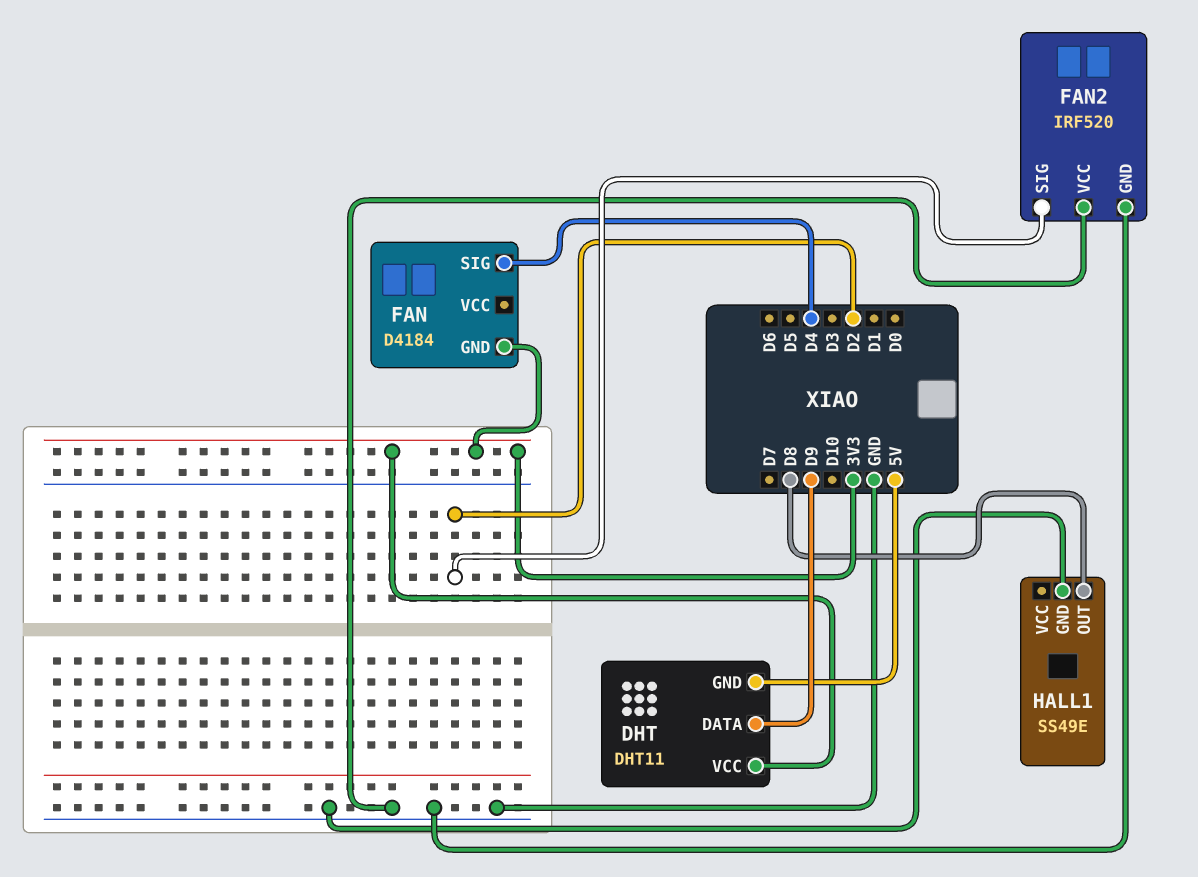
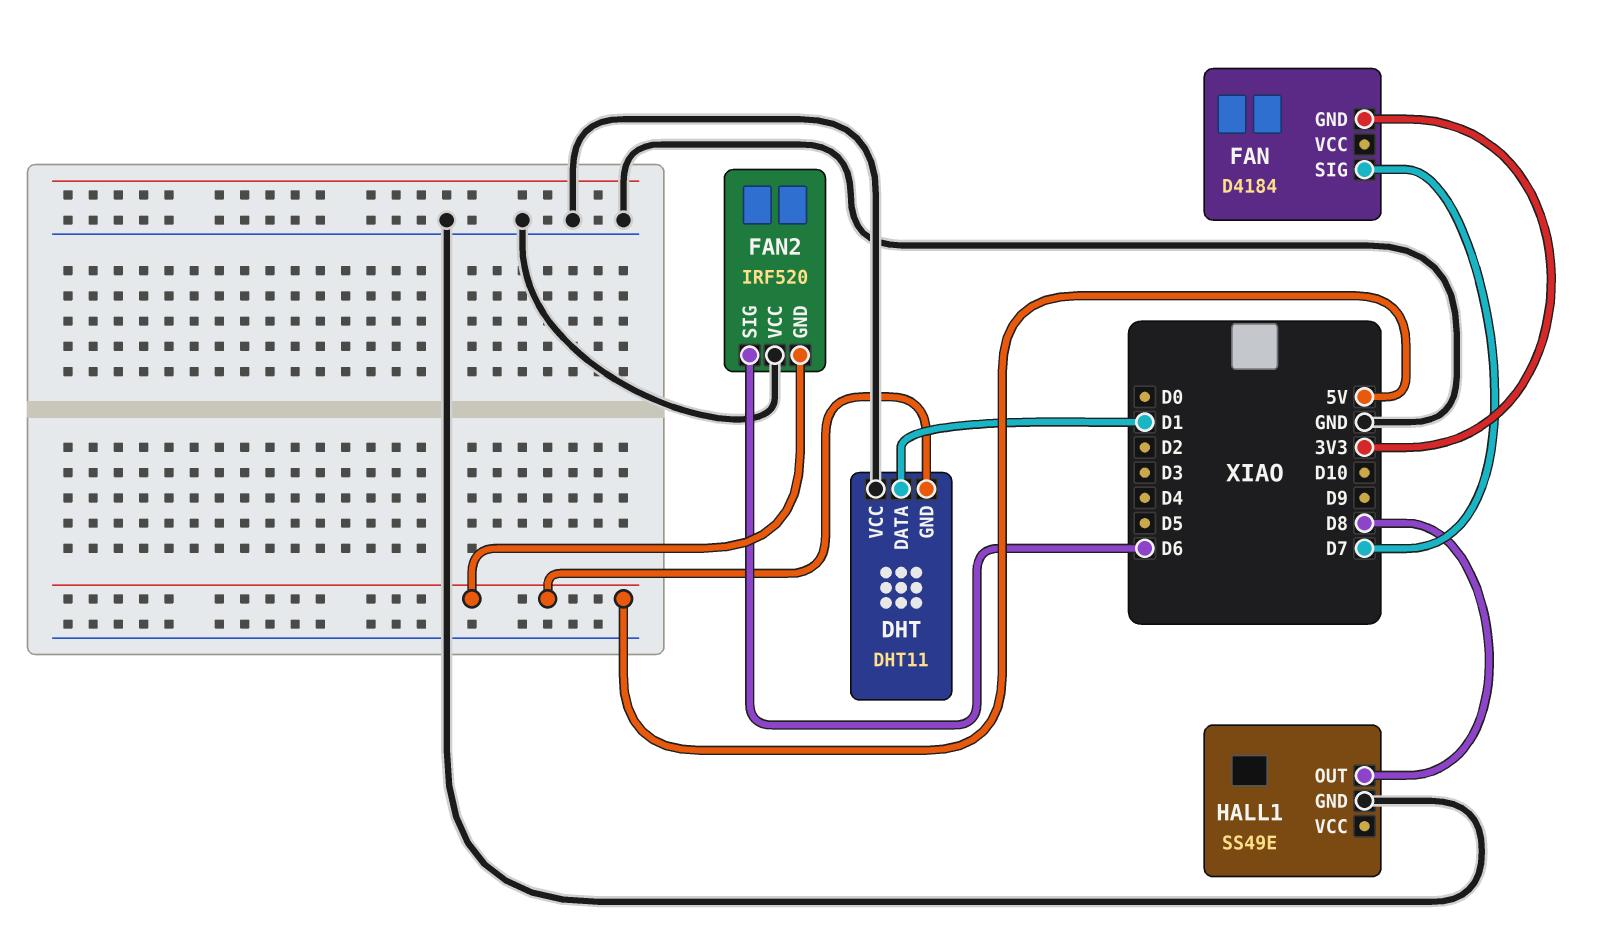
DHT pin DATA: D9 -> D1
DHT pin VCC: 3V3 -> GND
FAN pin SIG: D4 -> D7
FAN2 pin GND: GND -> 5V
FAN2 pin SIG: D2 -> D6

